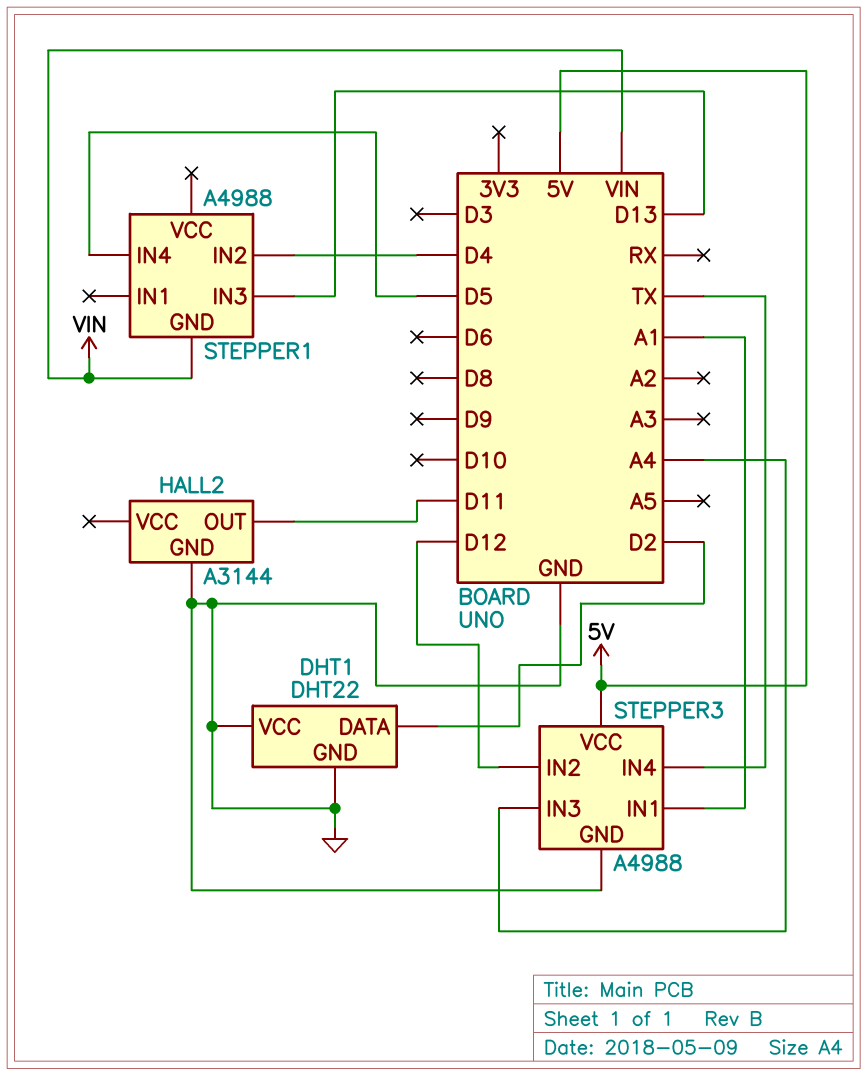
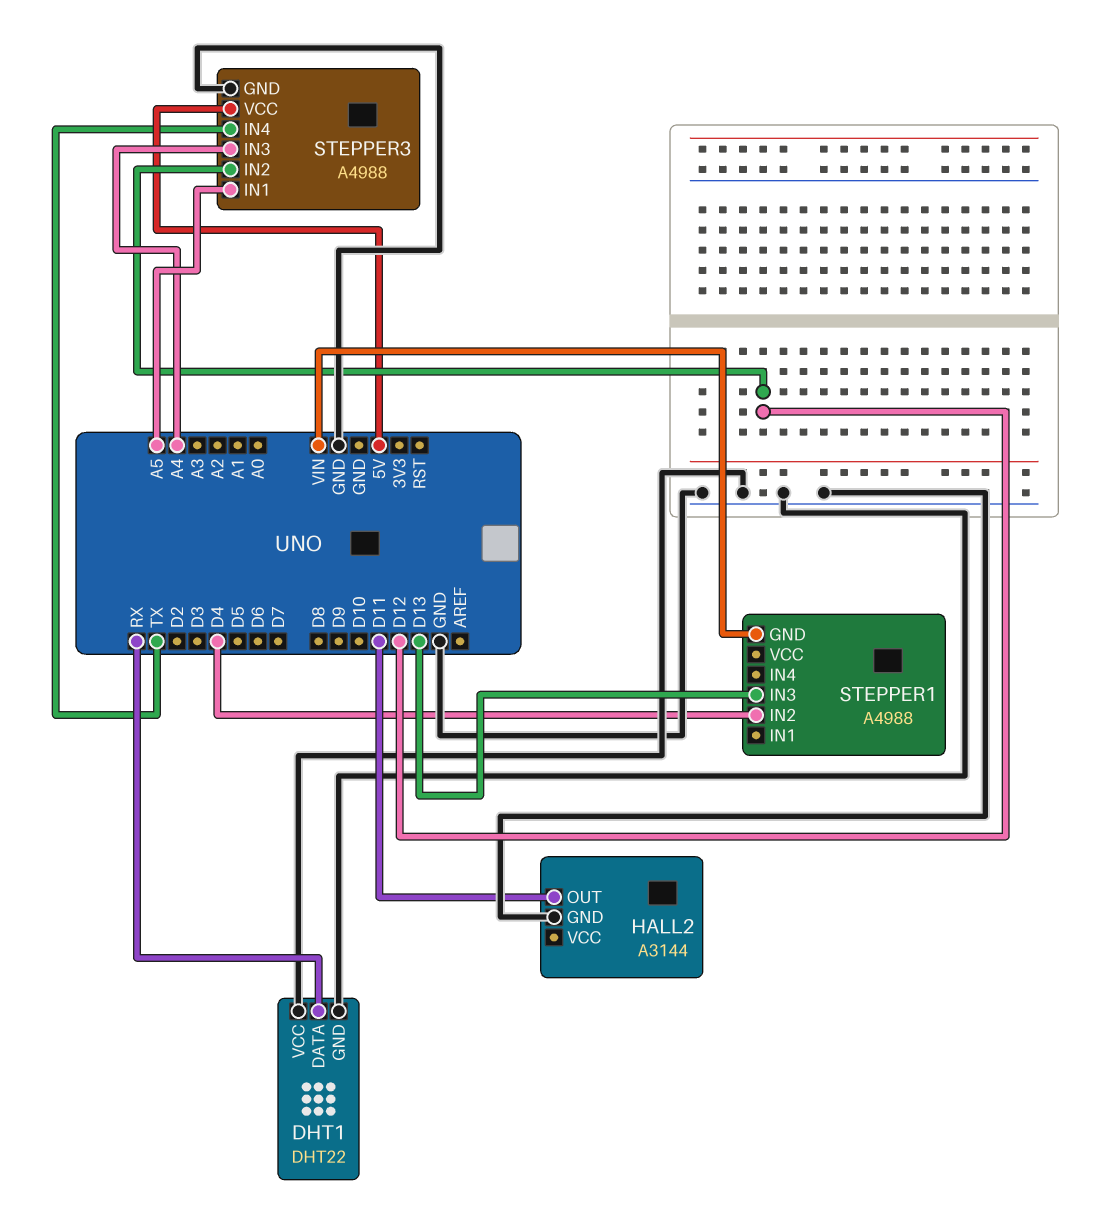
DHT1 pin DATA: D2 -> RX
STEPPER1 pin IN4: D5 -> none
STEPPER3 pin IN1: A1 -> A5

